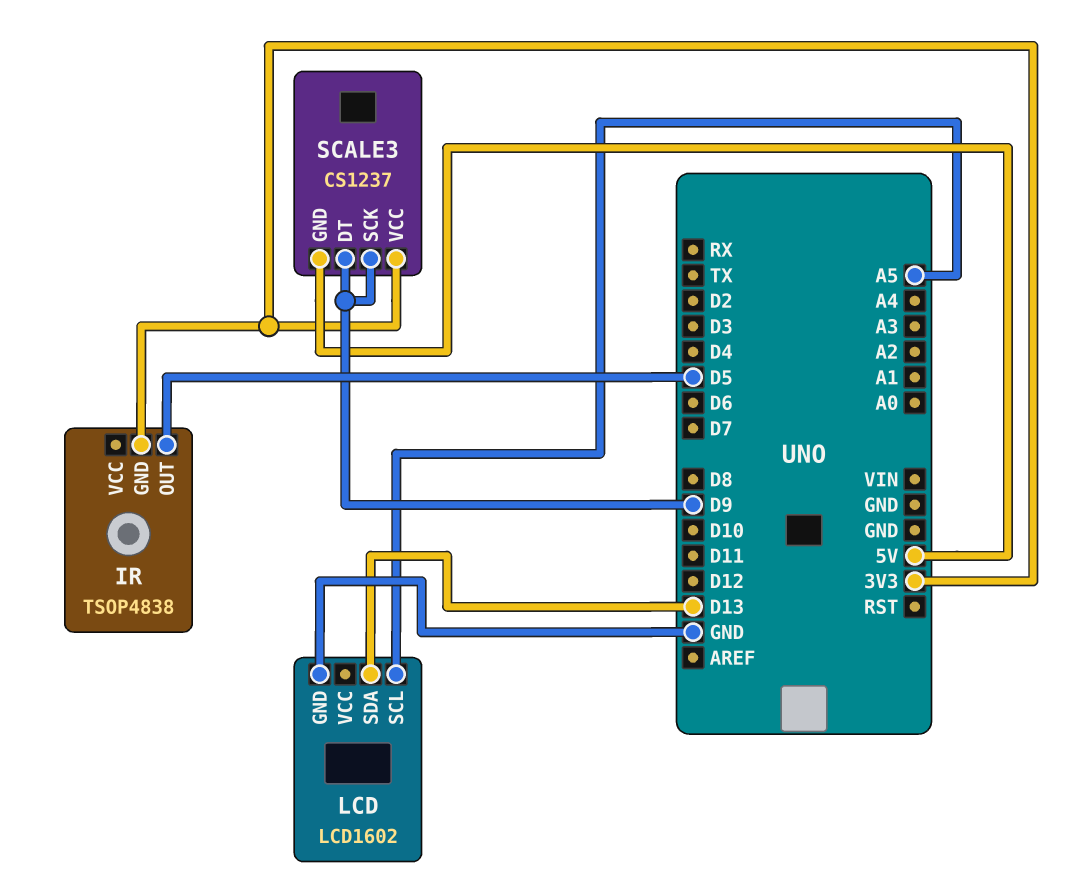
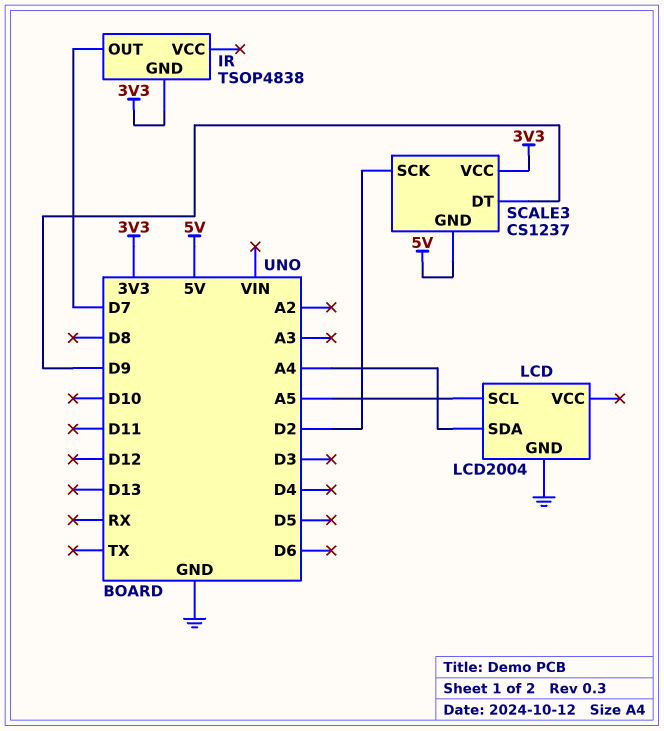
IR pin OUT: D5 -> D7
LCD: LCD1602 -> LCD2004
LCD pin SDA: D13 -> A4
SCALE3 pin SCK: D9 -> D2

